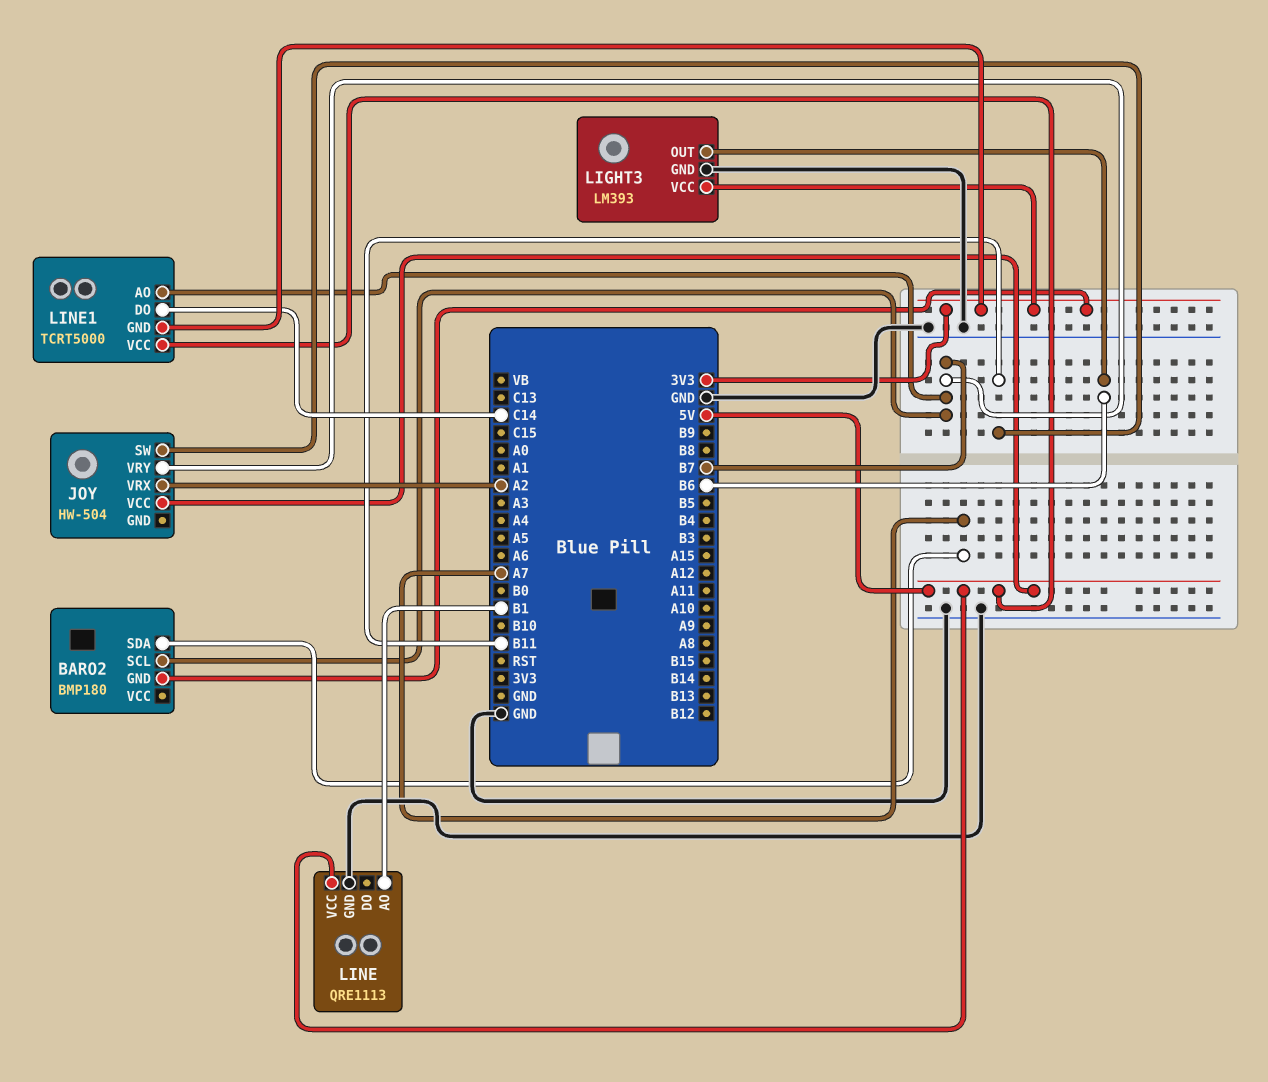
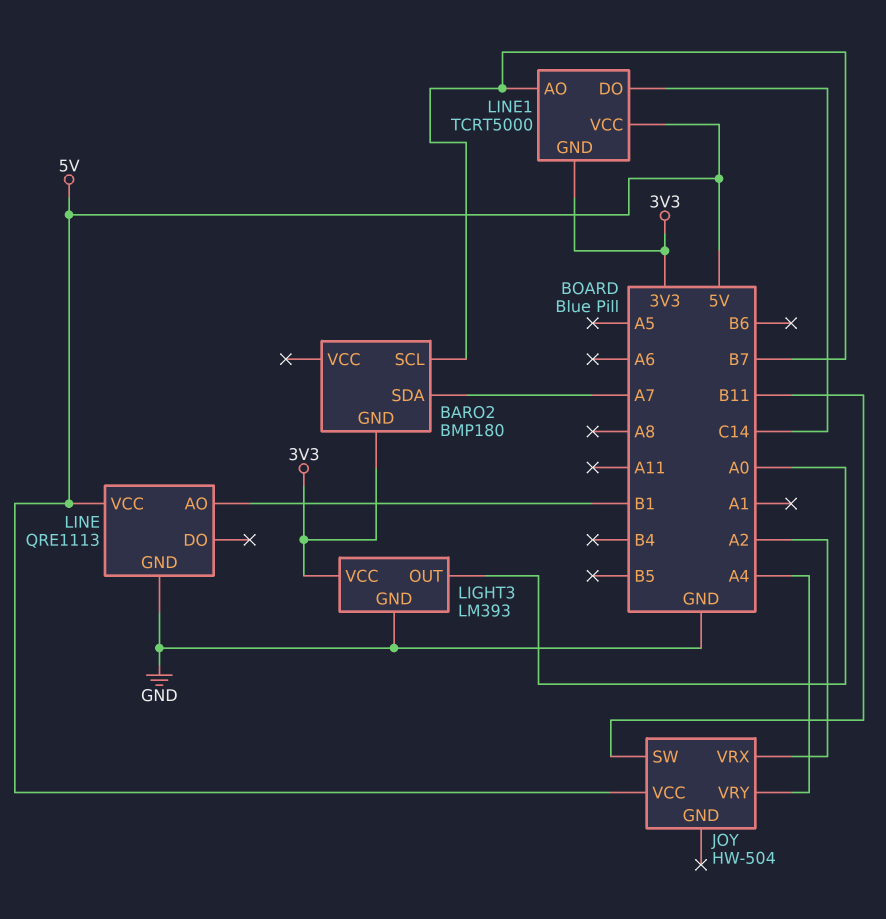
JOY pin VRY: B7 -> A4
LIGHT3 pin OUT: B6 -> A0

